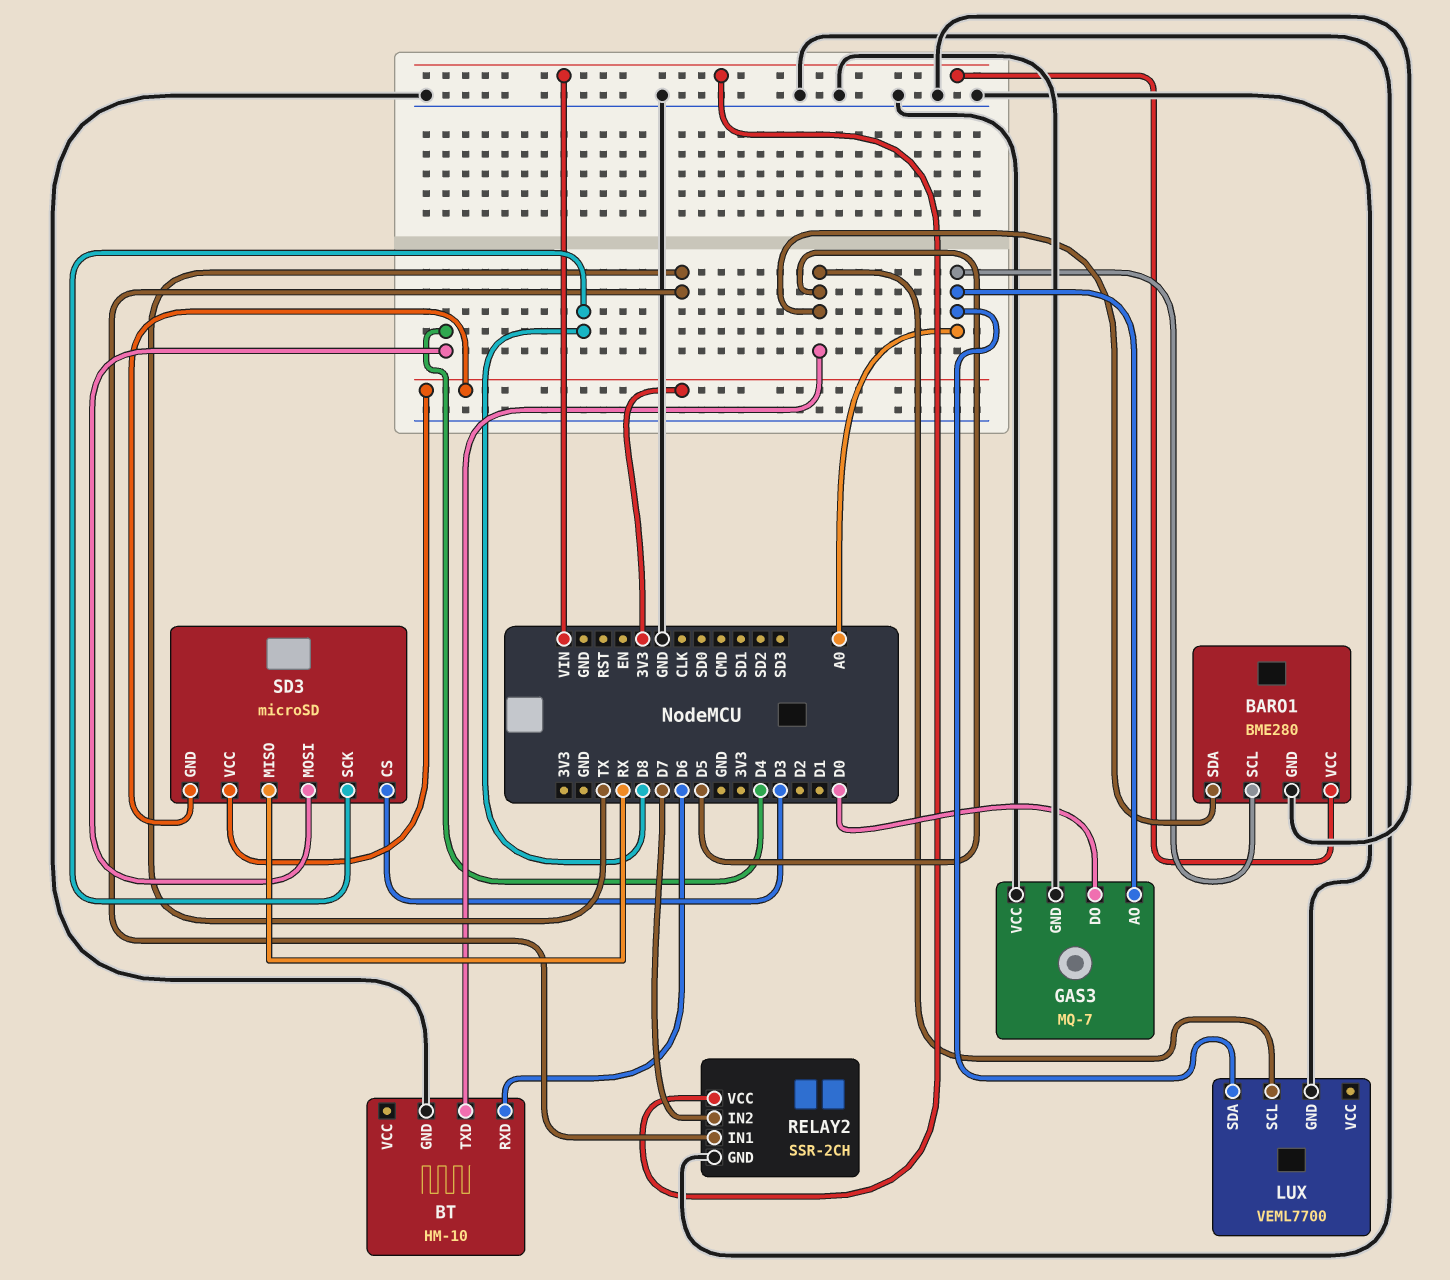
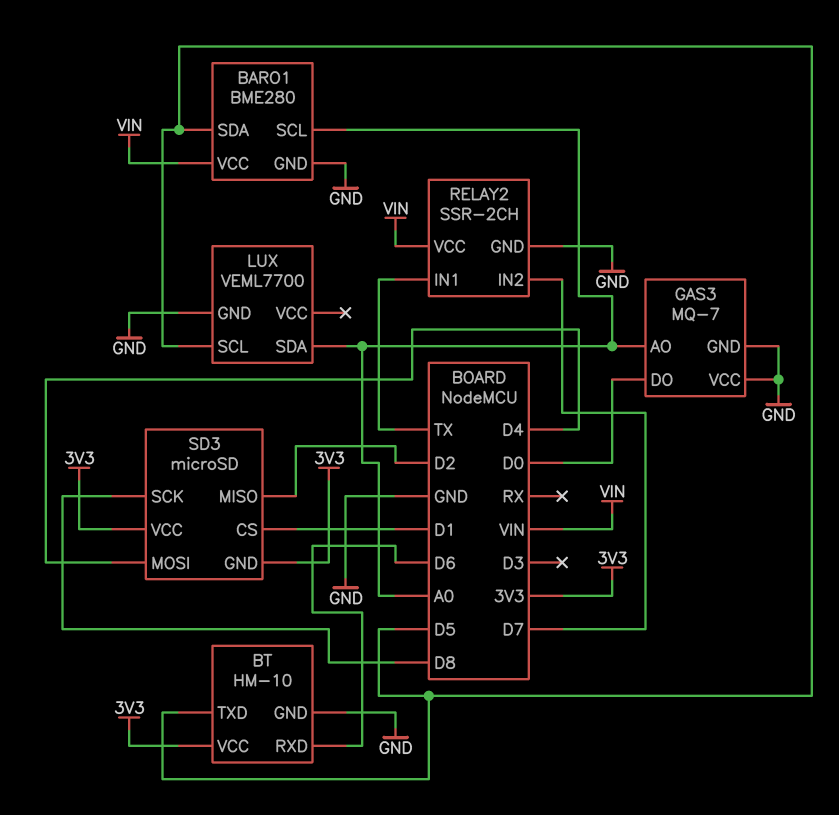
BT pin VCC: none -> 3V3
SD3 pin CS: D3 -> D1
SD3 pin MISO: RX -> D2

